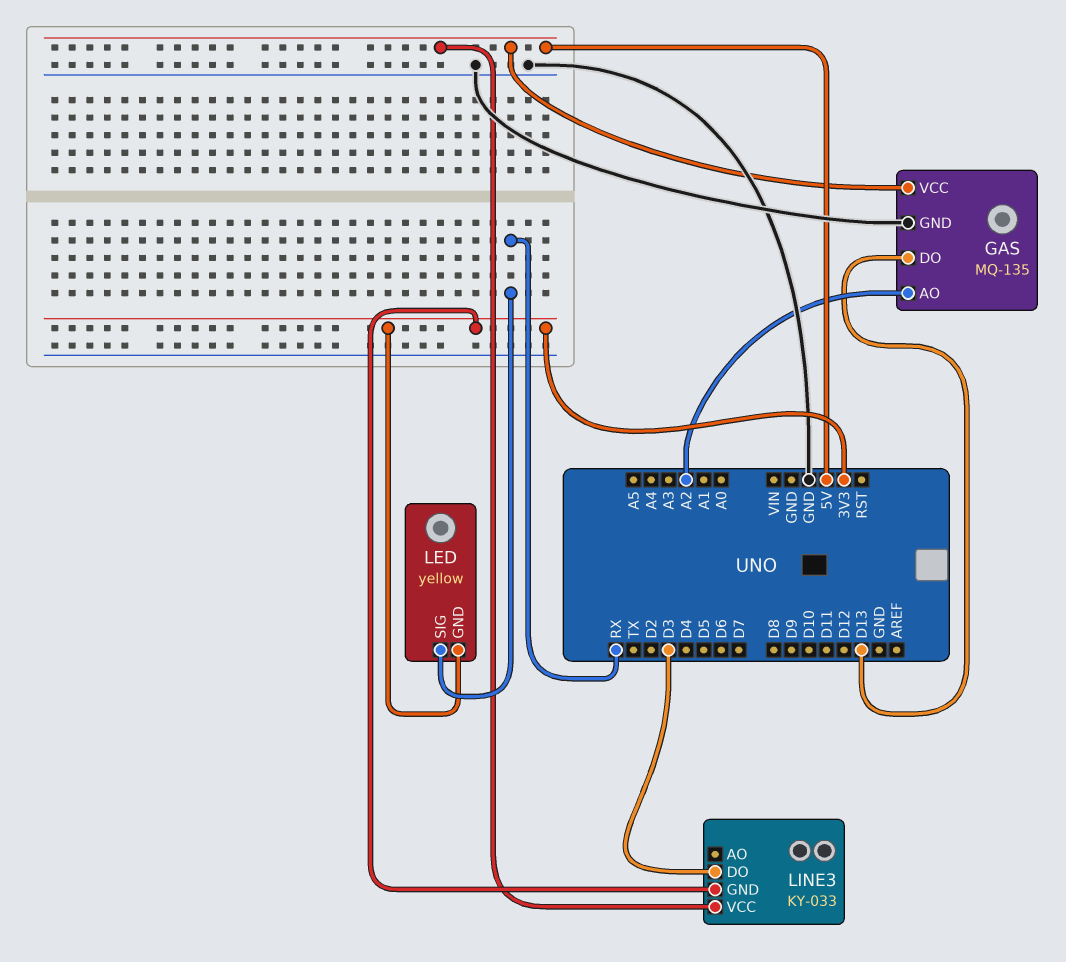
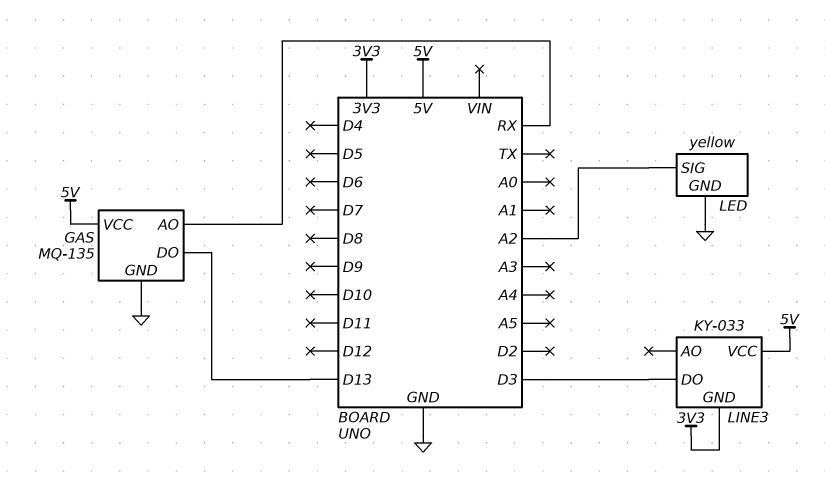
GAS pin AO: A2 -> RX
LED pin GND: 3V3 -> GND
LED pin SIG: RX -> A2

